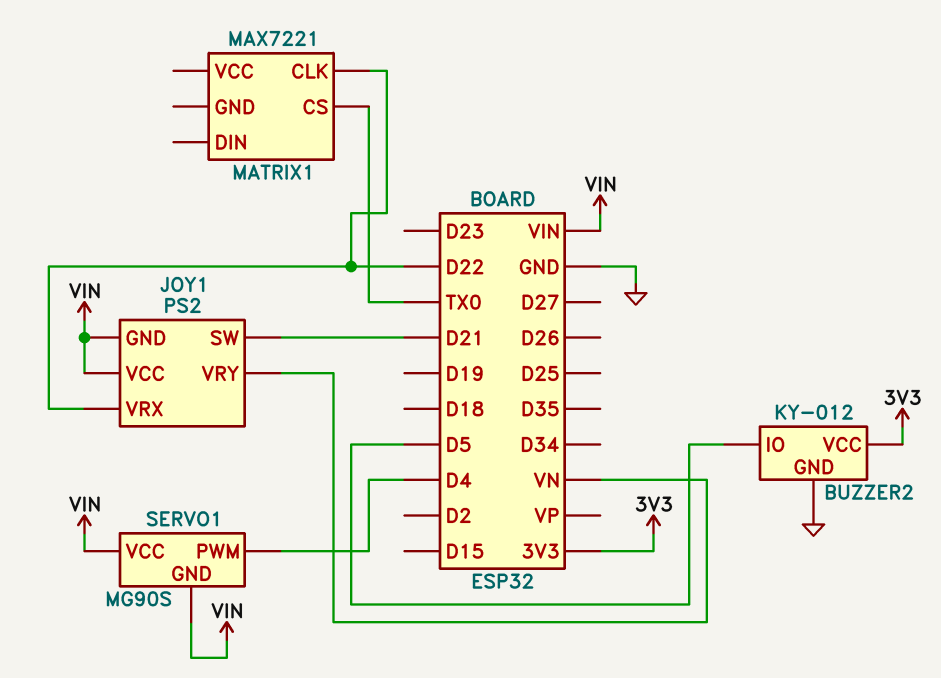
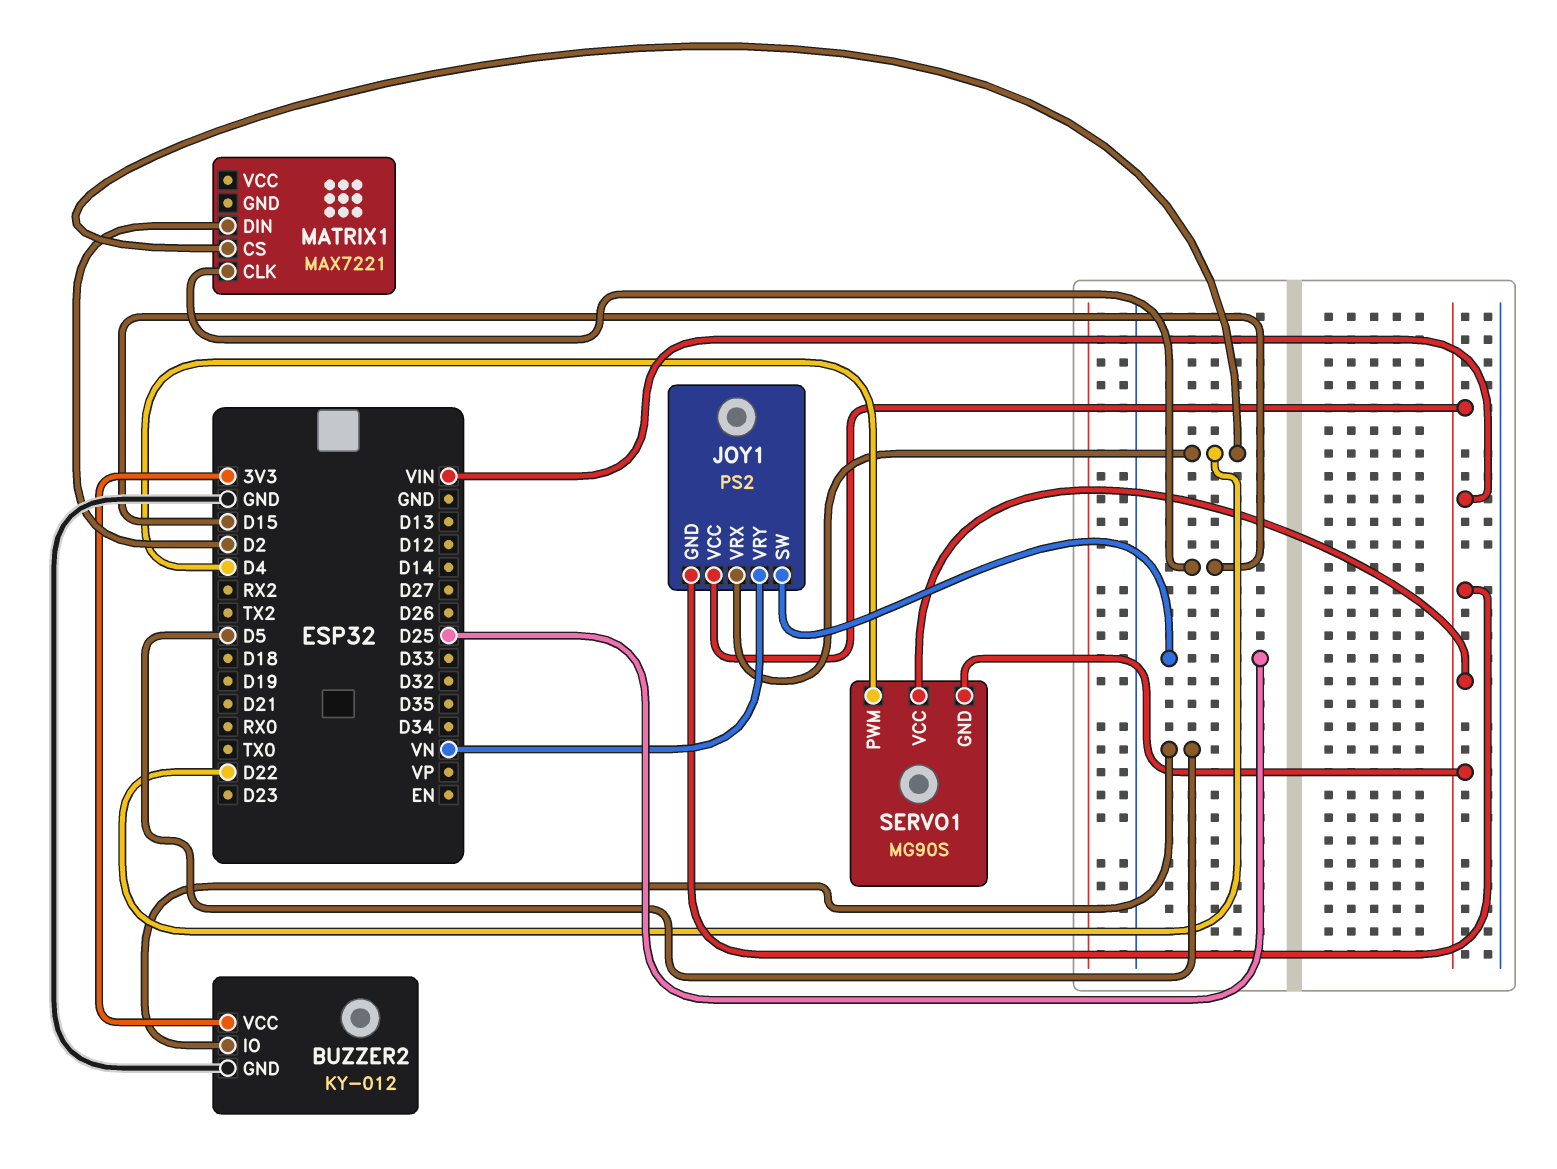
JOY1 pin SW: D21 -> D25
MATRIX1 pin CLK: D22 -> D15
MATRIX1 pin CS: TX0 -> D22
MATRIX1 pin DIN: none -> D2

